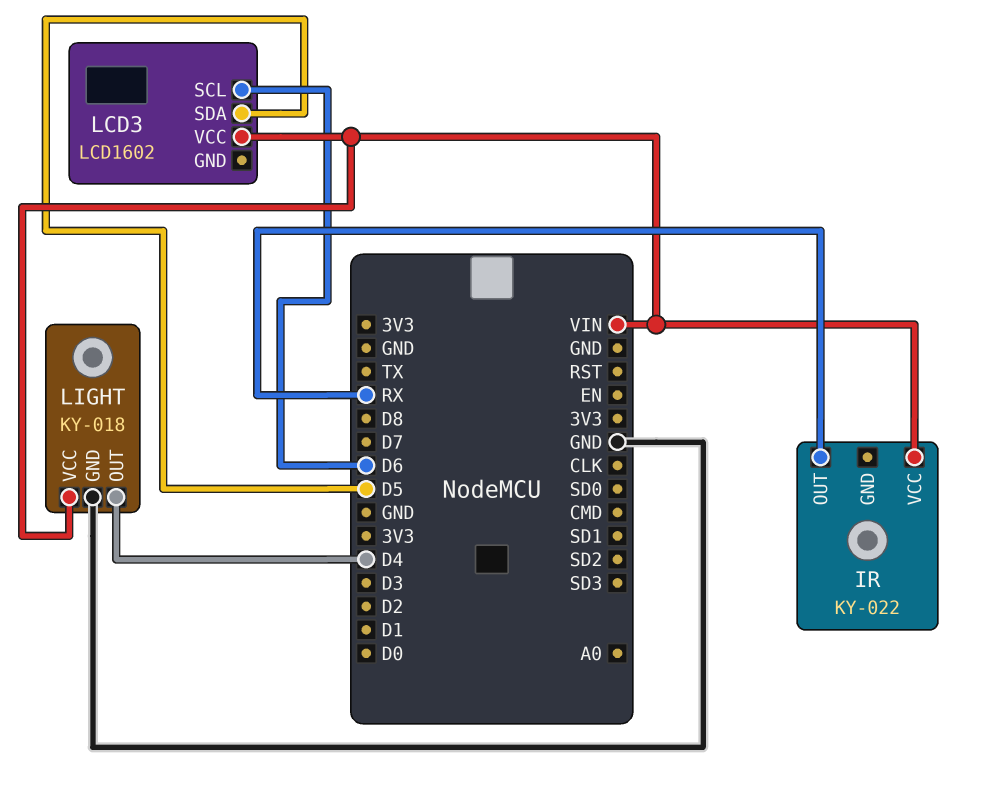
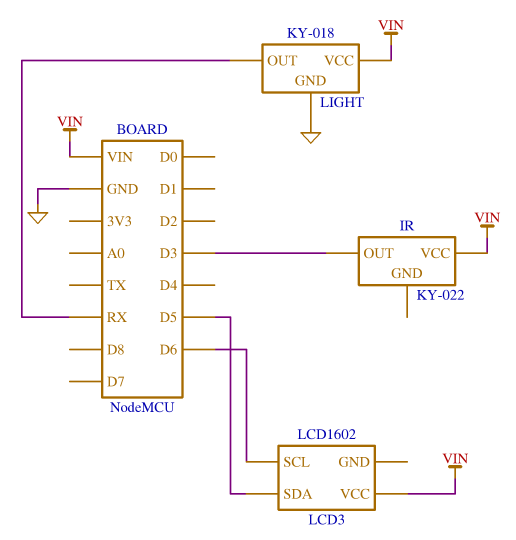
IR pin OUT: RX -> D3
LIGHT pin OUT: D4 -> RX

